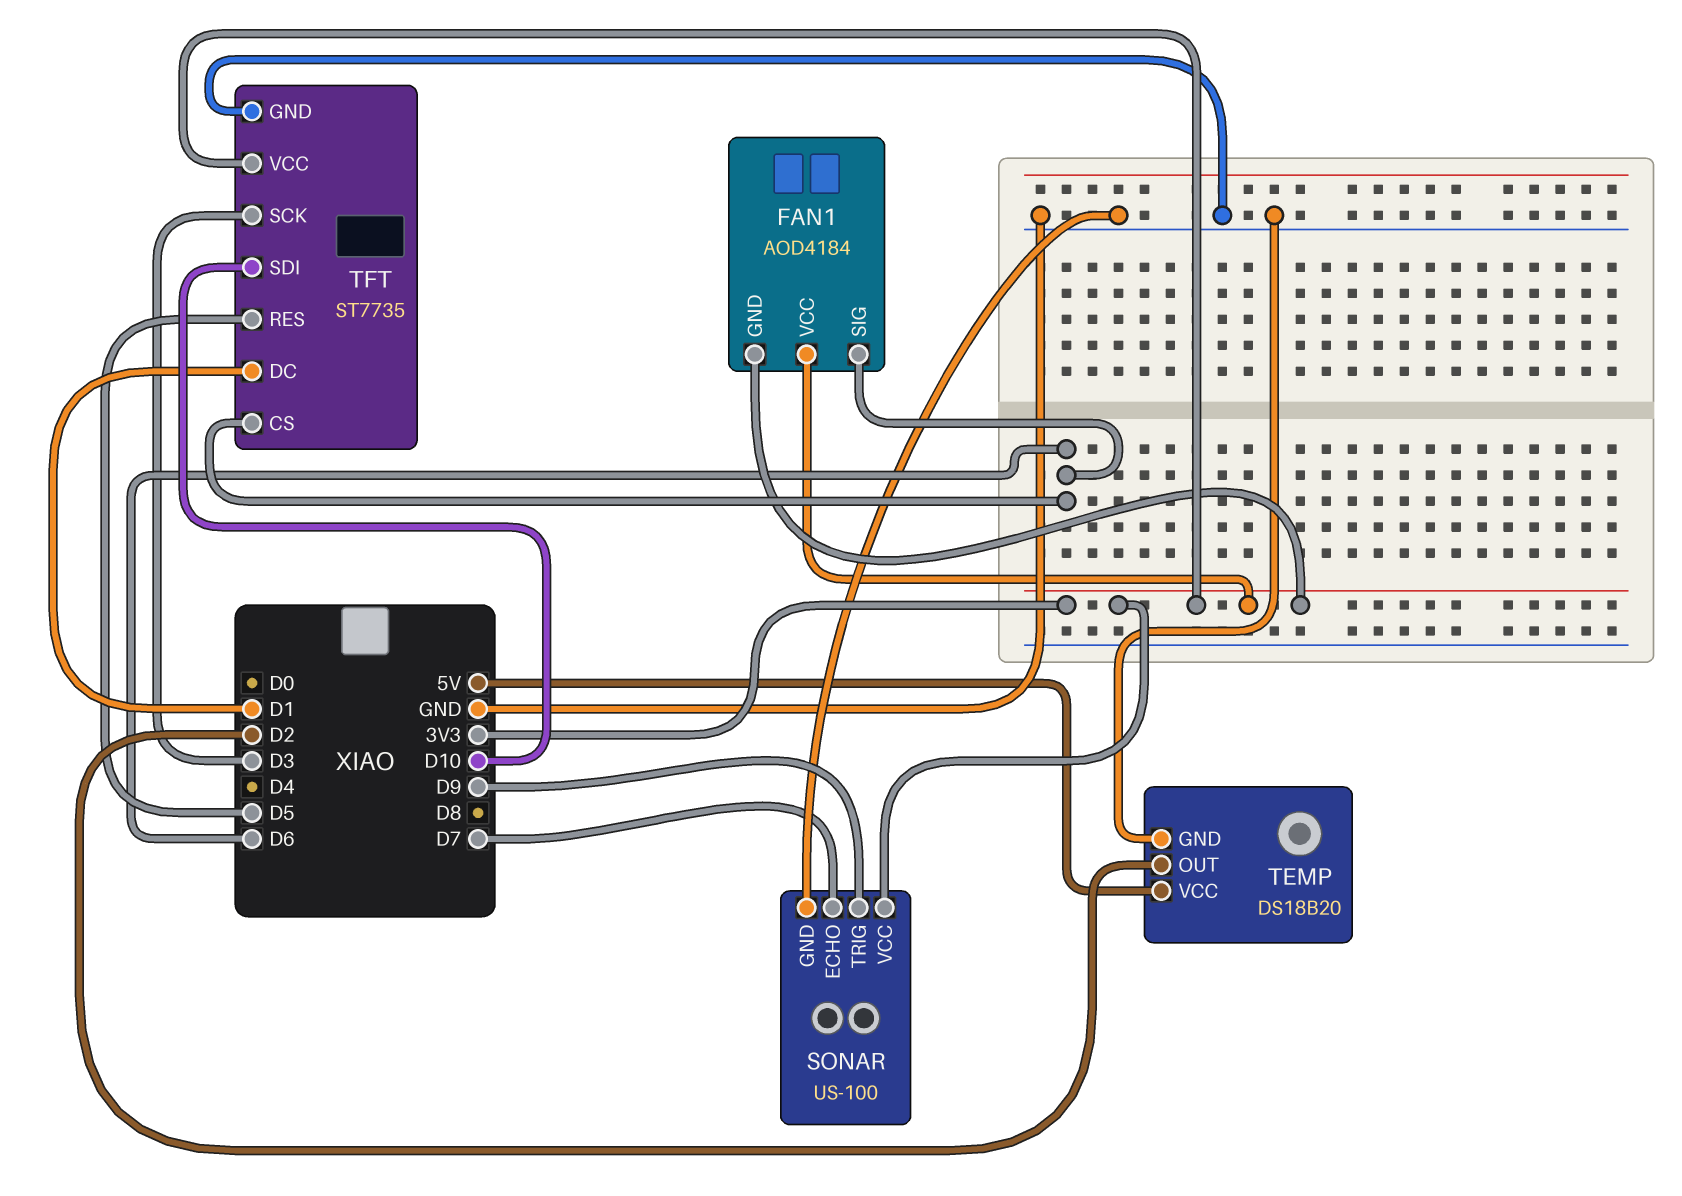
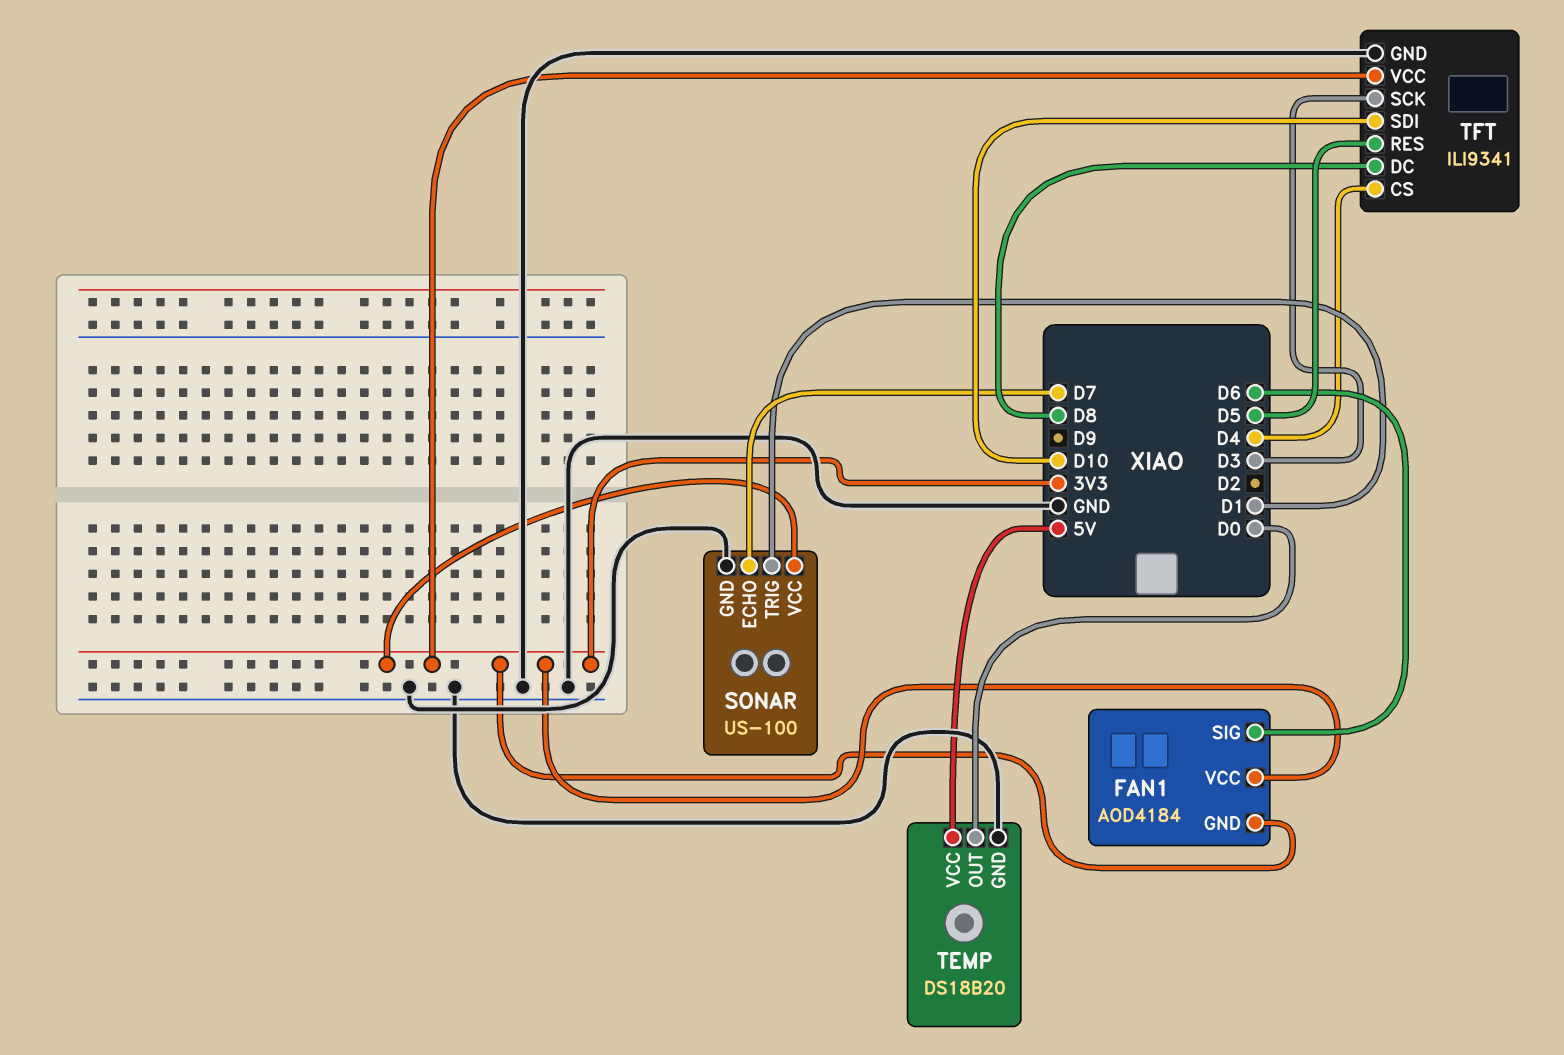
SONAR pin TRIG: D9 -> D1
TEMP pin OUT: D2 -> D0
TFT: ST7735 -> ILI9341
TFT pin CS: D6 -> D4
TFT pin DC: D1 -> D8

